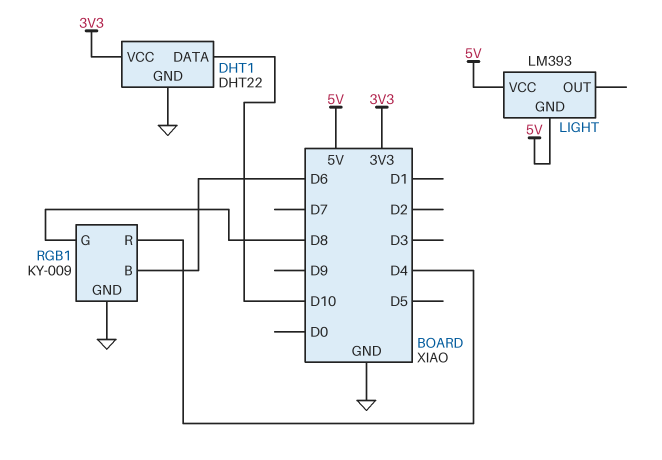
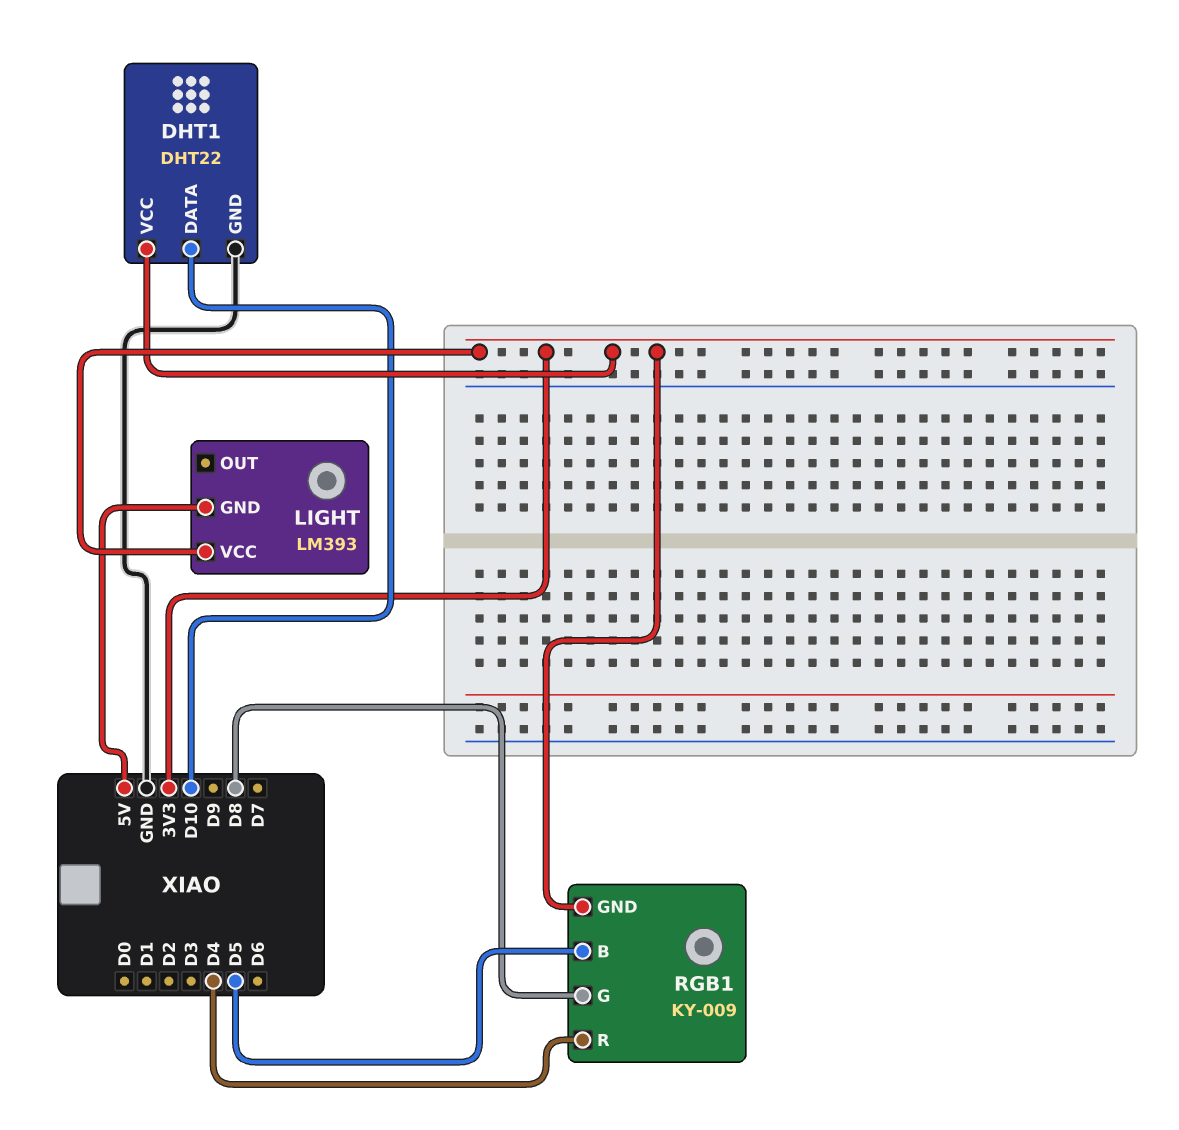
LIGHT pin VCC: 5V -> 3V3
RGB1 pin B: D6 -> D5
RGB1 pin GND: GND -> 3V3

